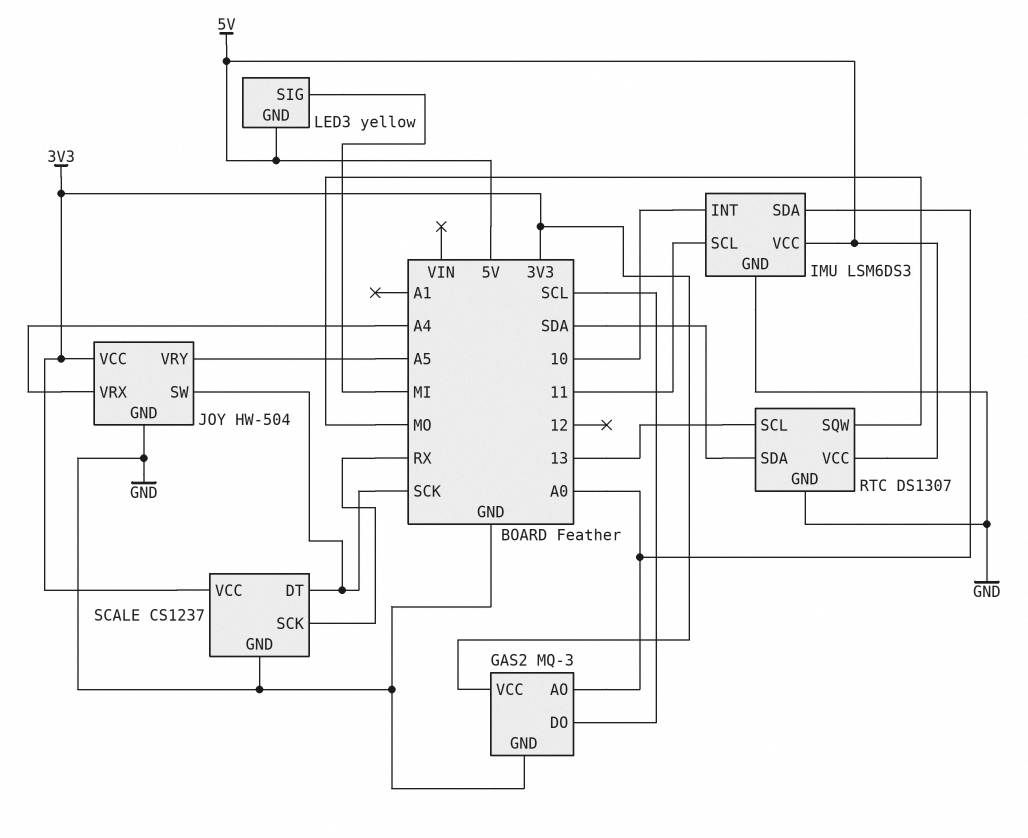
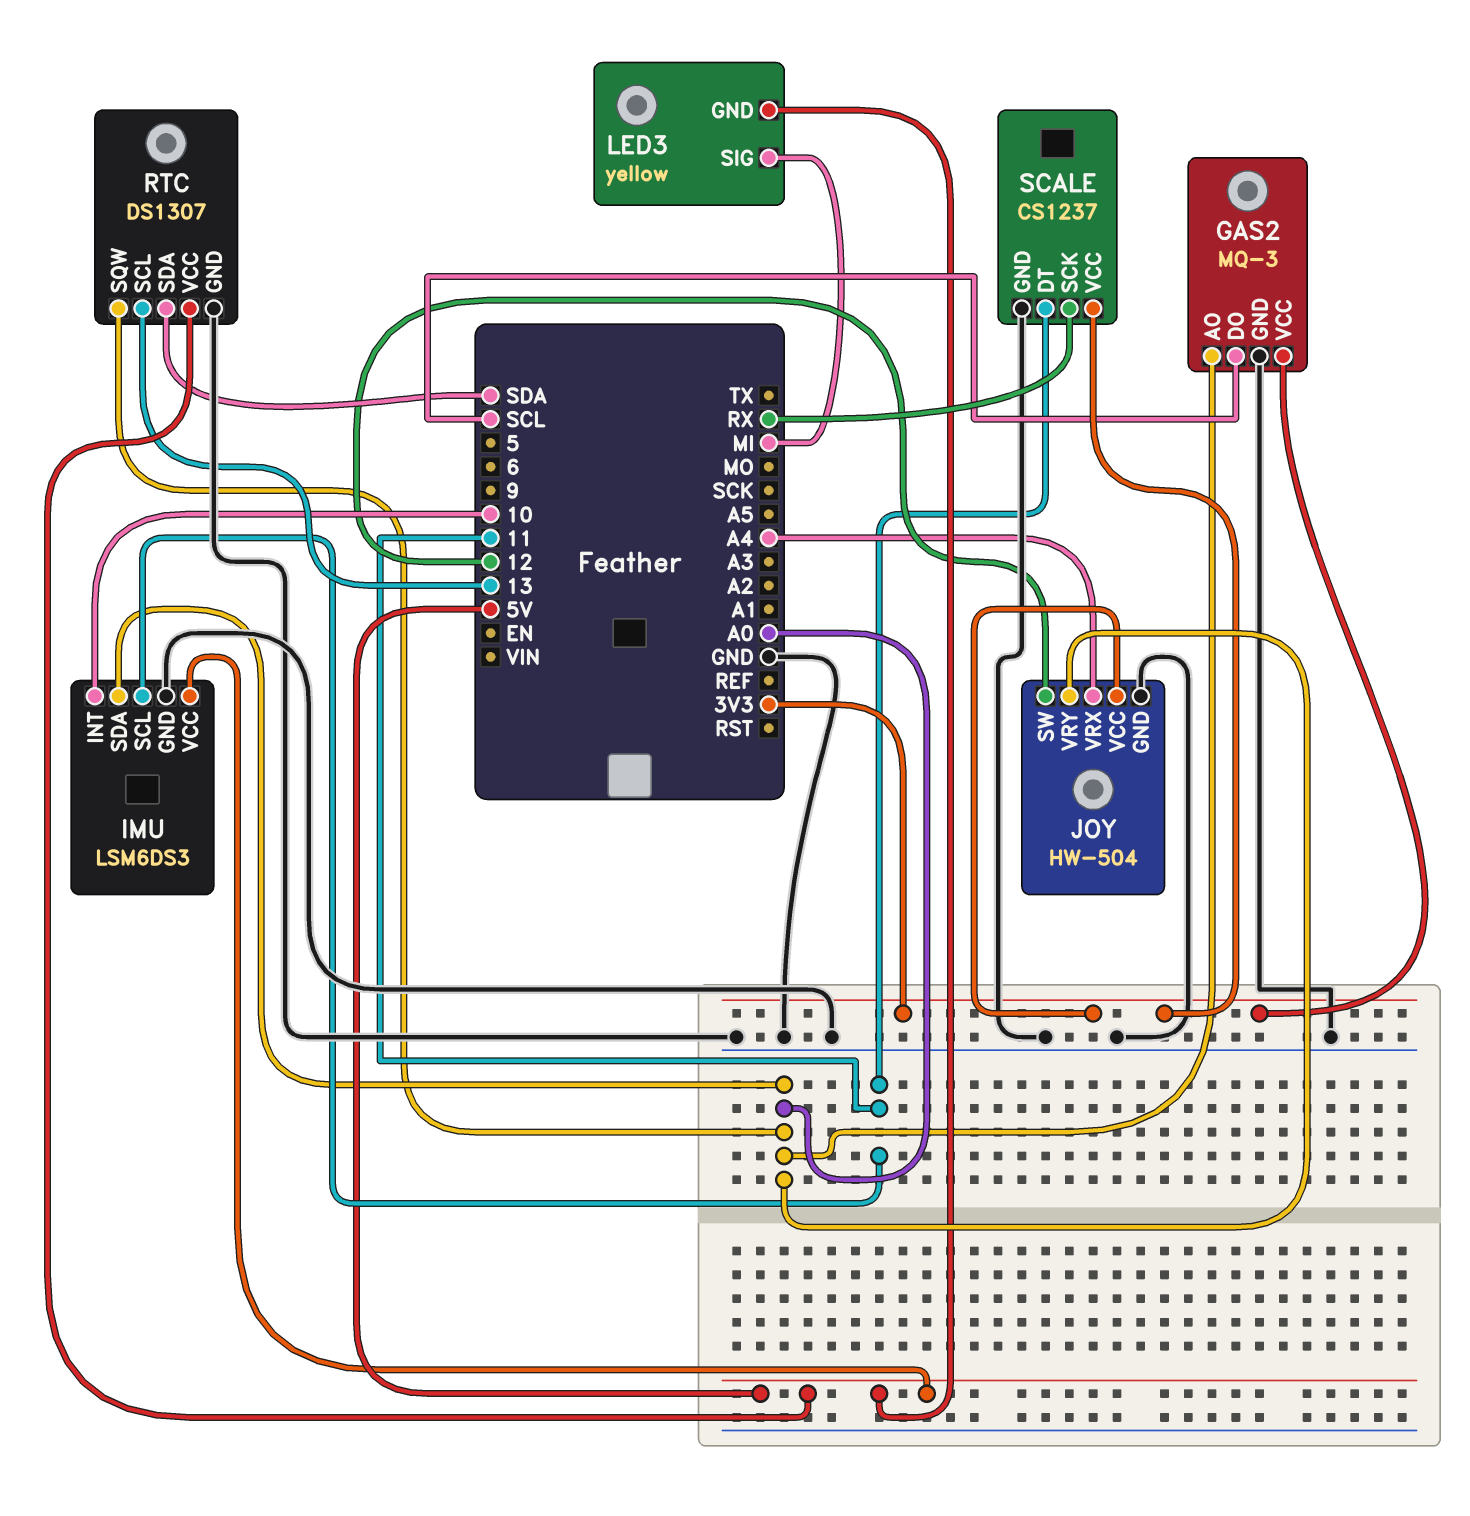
JOY pin SW: SCK -> 12
JOY pin VRY: A5 -> A0
RTC pin SQW: MO -> A0
SCALE pin DT: SCK -> 11

